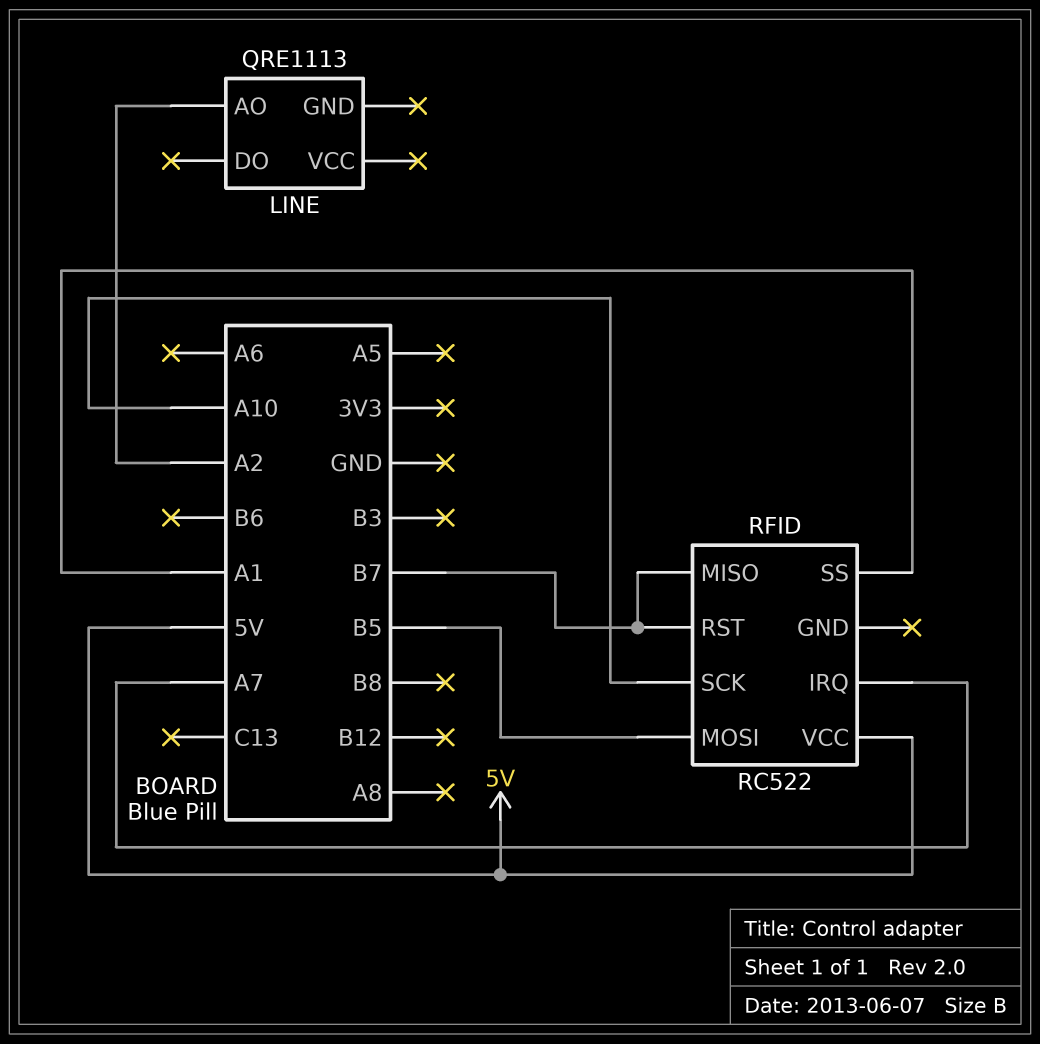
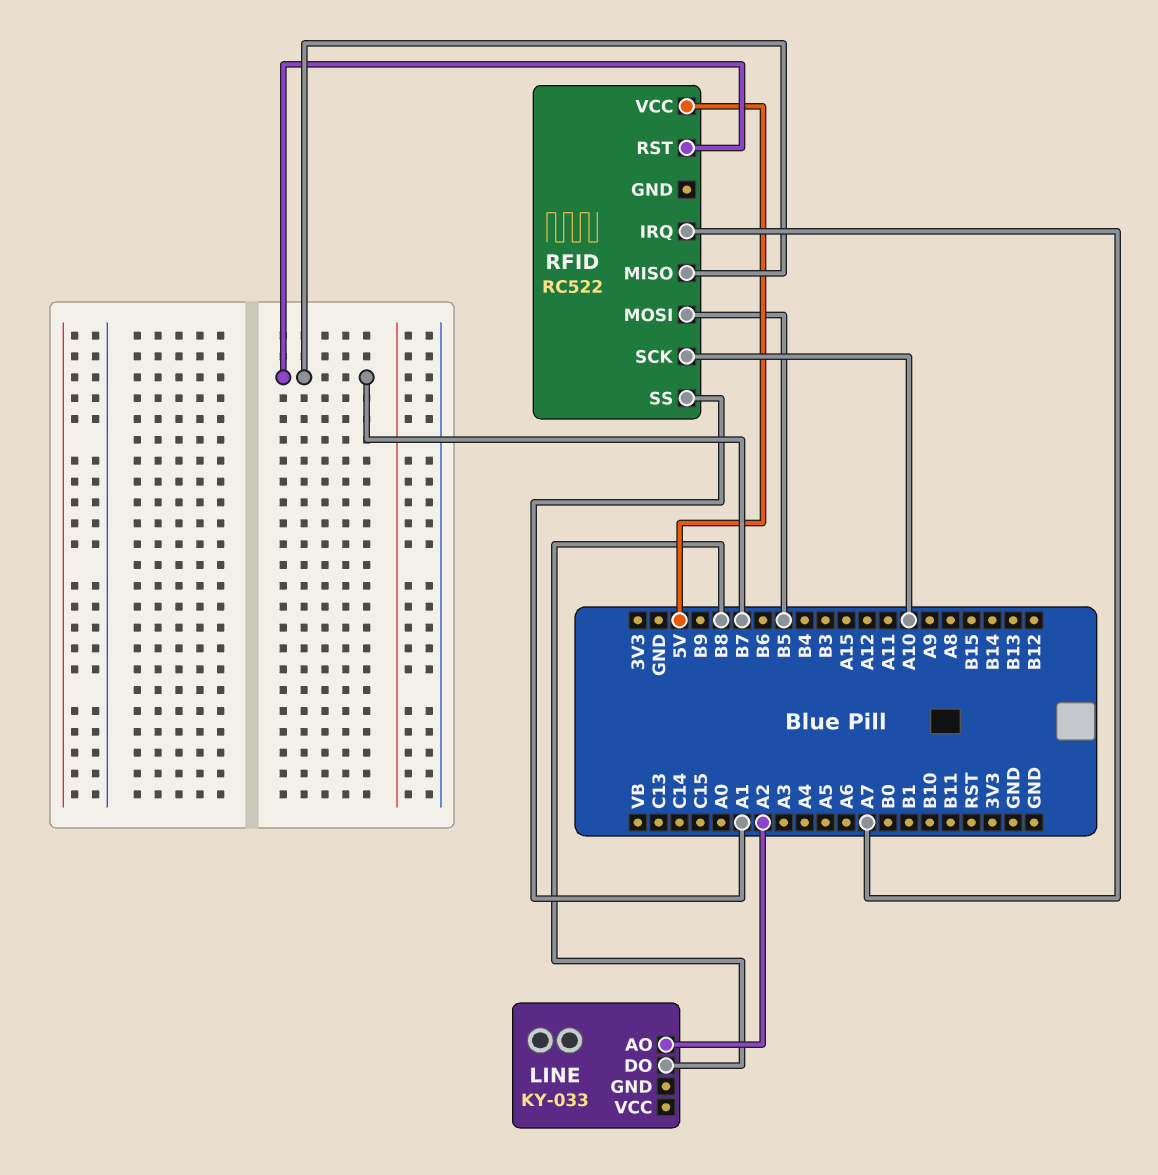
LINE: QRE1113 -> KY-033
LINE pin DO: none -> B8

